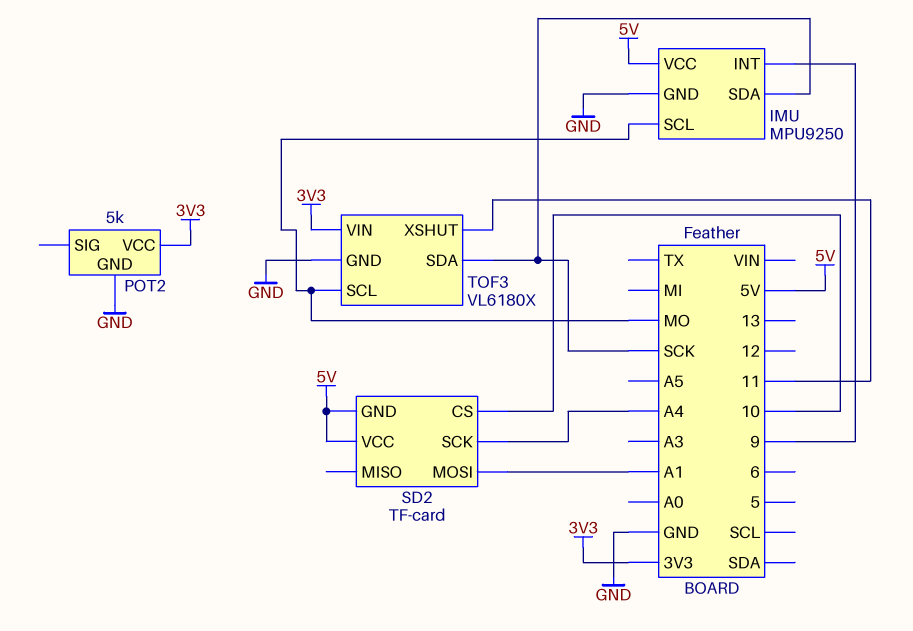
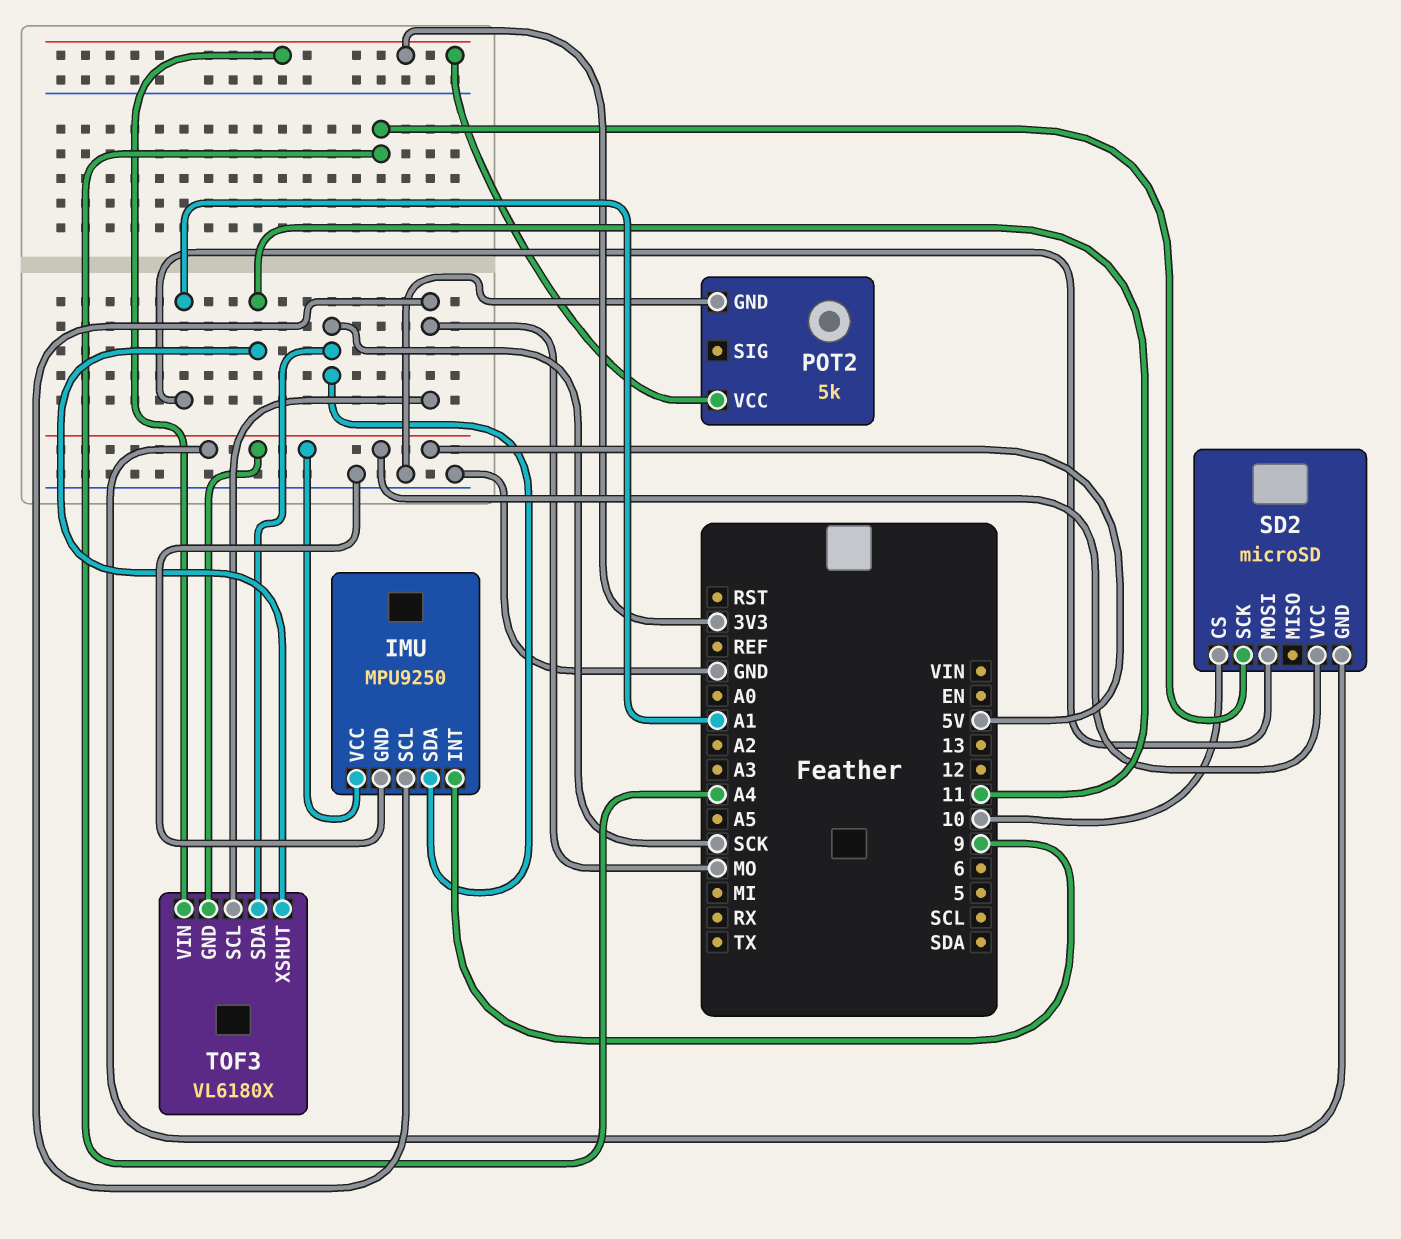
SD2: TF-card -> microSD
TOF3 pin GND: GND -> 5V

